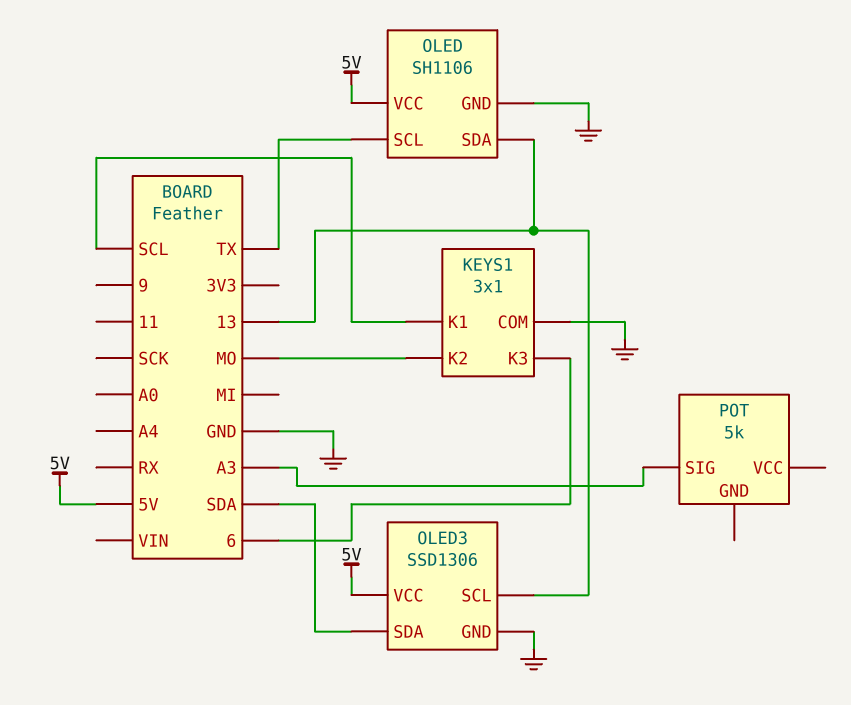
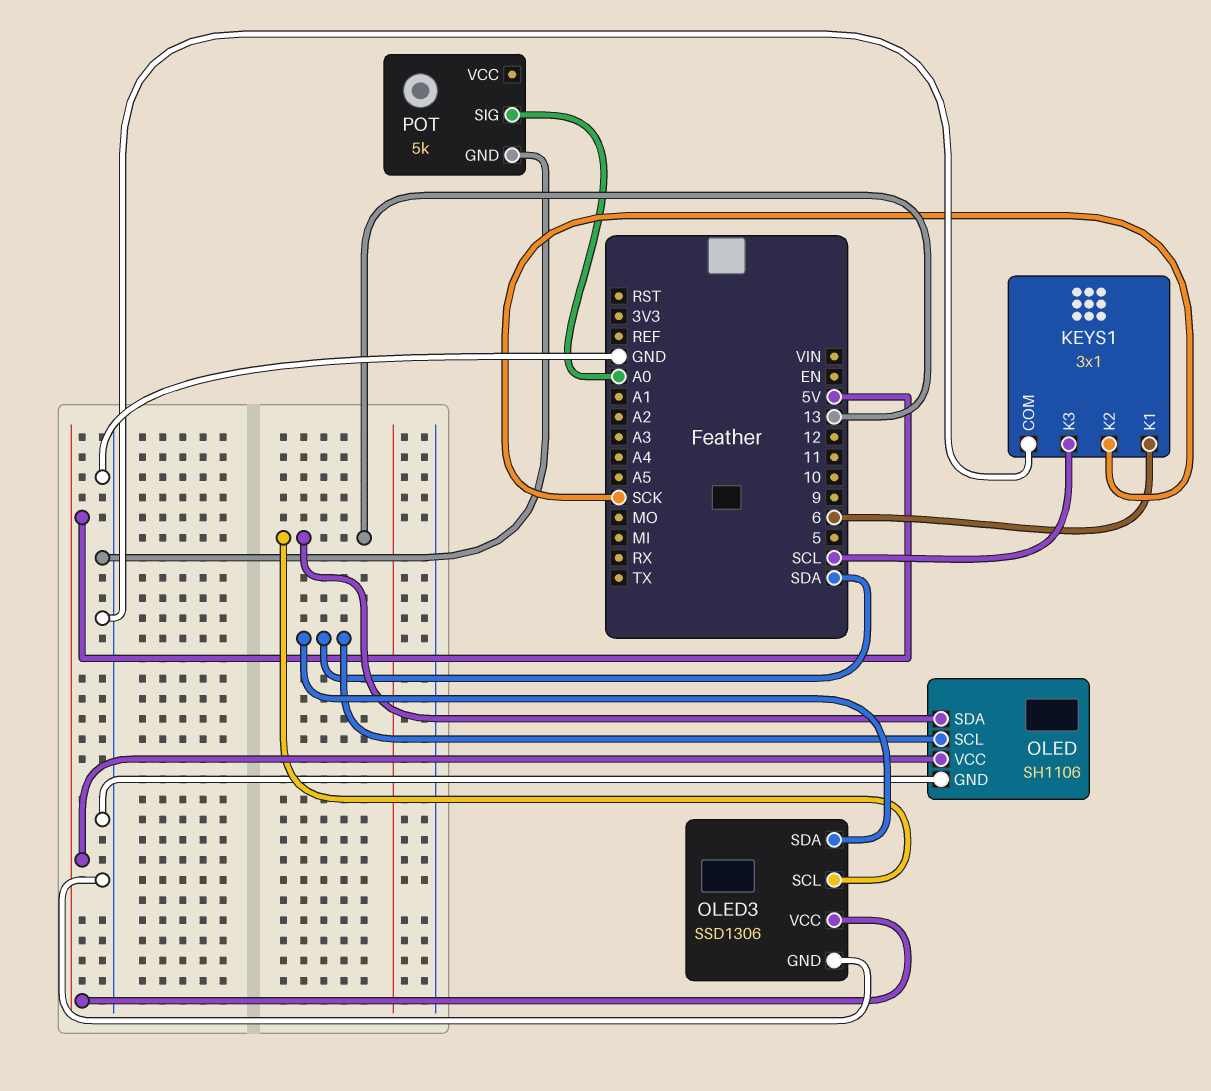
KEYS1 pin K1: SCL -> 6
KEYS1 pin K2: MO -> SCK
KEYS1 pin K3: 6 -> SCL
OLED pin SCL: TX -> SDA
POT pin GND: none -> GND
POT pin SIG: A3 -> A0

